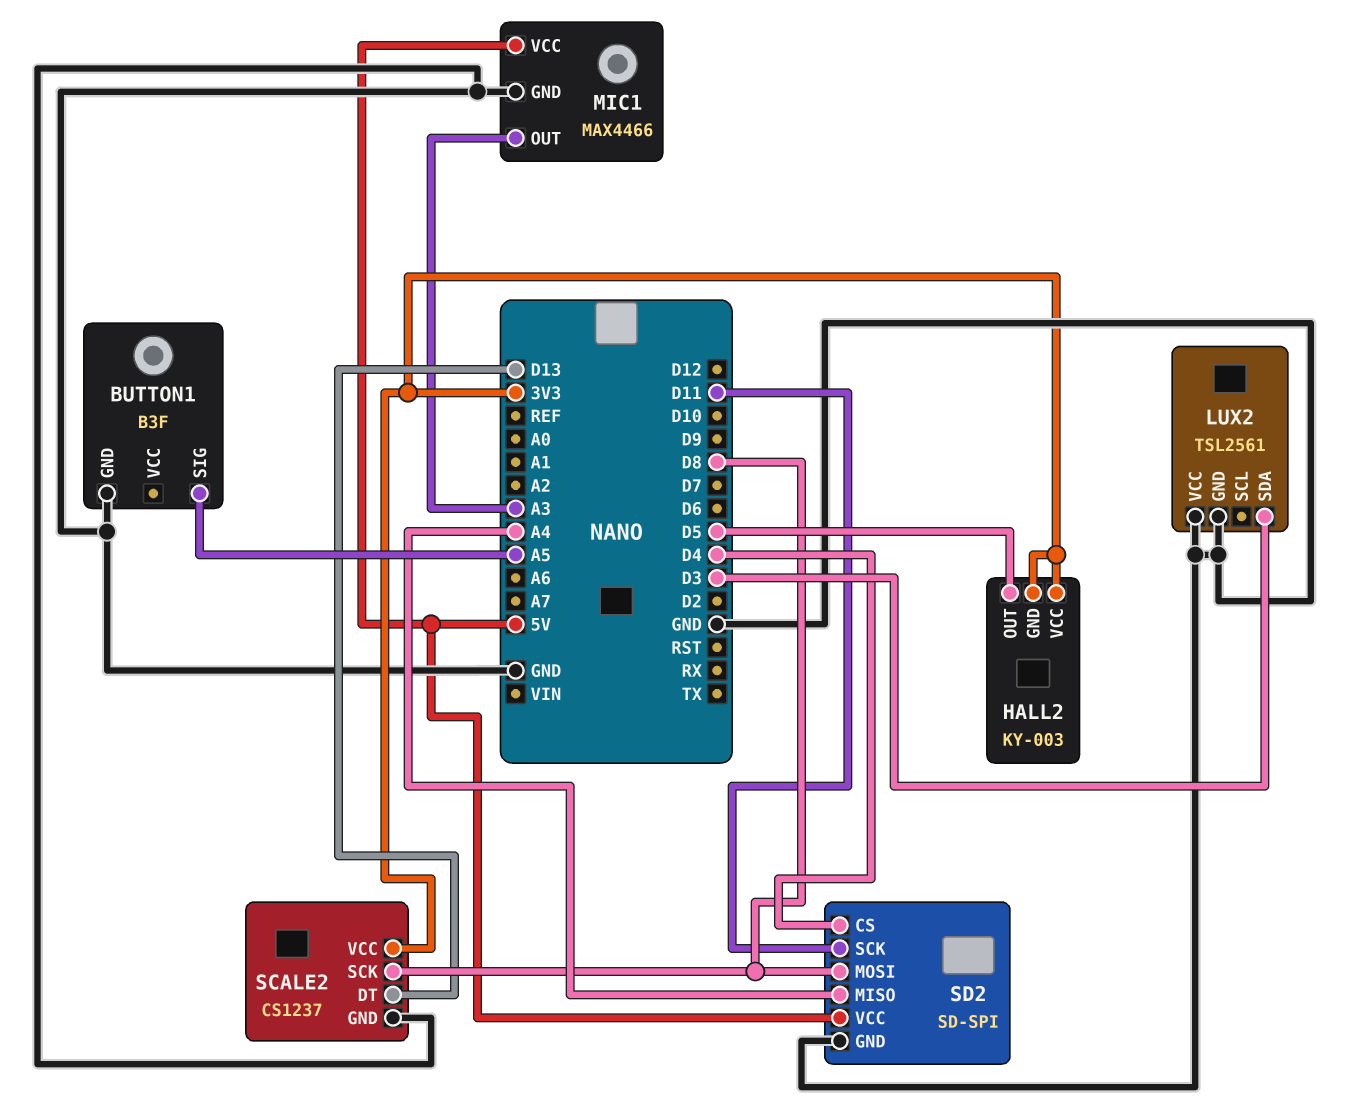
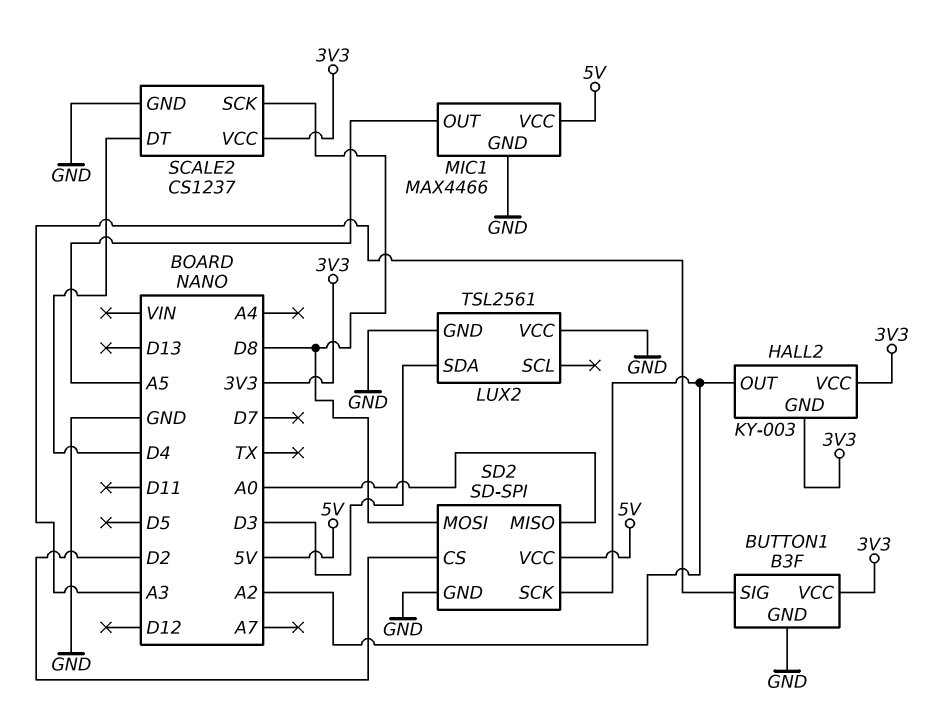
BUTTON1 pin SIG: A5 -> A3
BUTTON1 pin VCC: none -> 3V3
HALL2 pin OUT: D5 -> A2
MIC1 pin OUT: A3 -> A5
SCALE2 pin DT: D13 -> D4
SD2 pin CS: D4 -> D2
SD2 pin MISO: A4 -> A0
SD2 pin SCK: D11 -> A2

